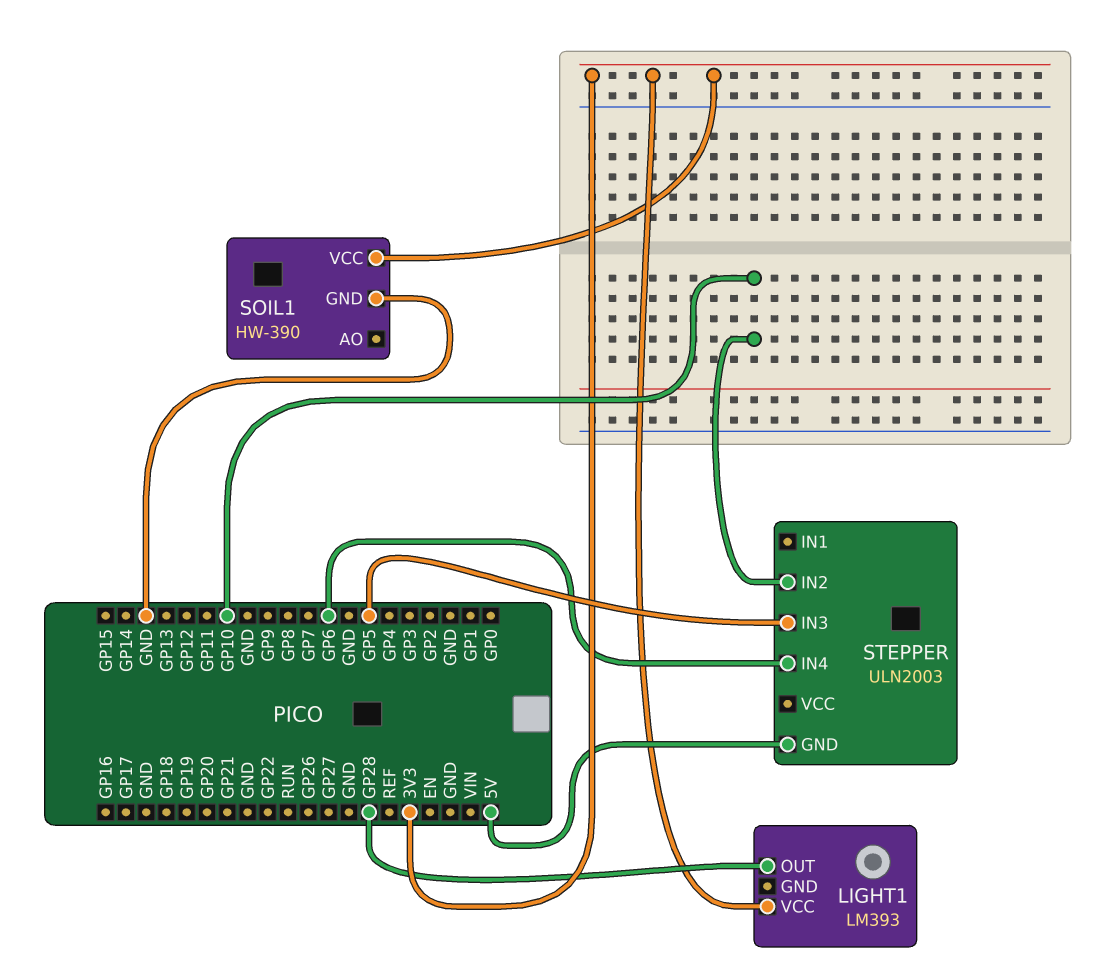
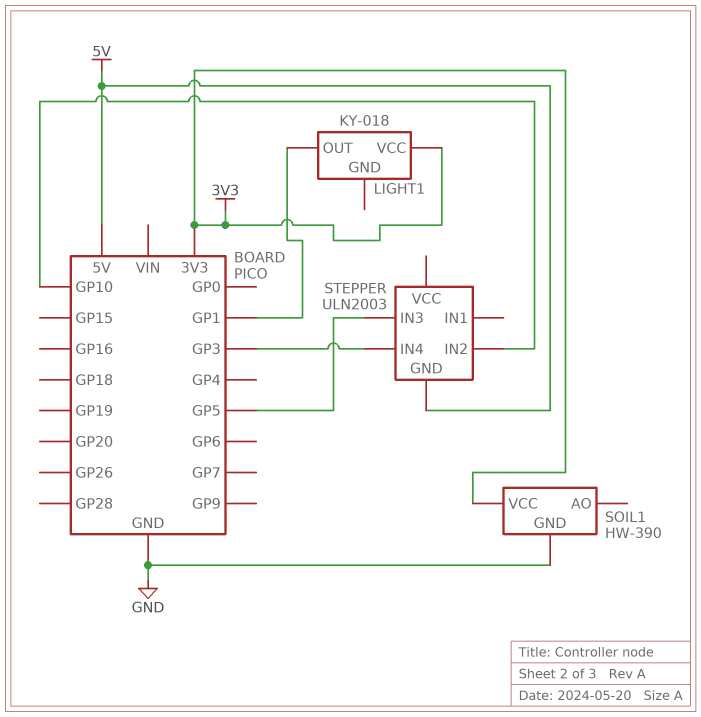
LIGHT1: LM393 -> KY-018
LIGHT1 pin OUT: GP28 -> GP1
STEPPER pin IN4: GP6 -> GP3

